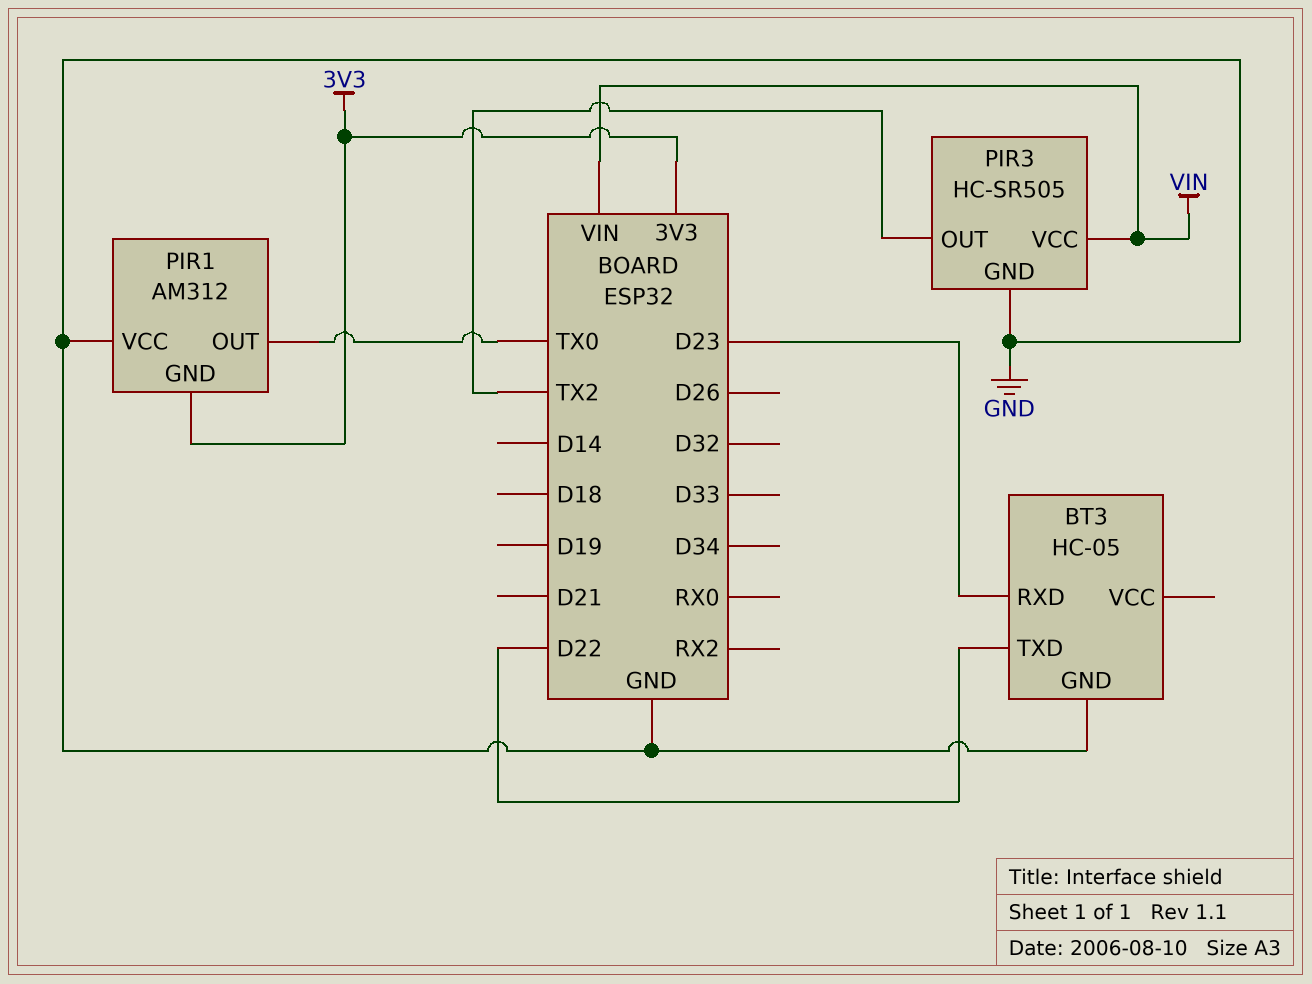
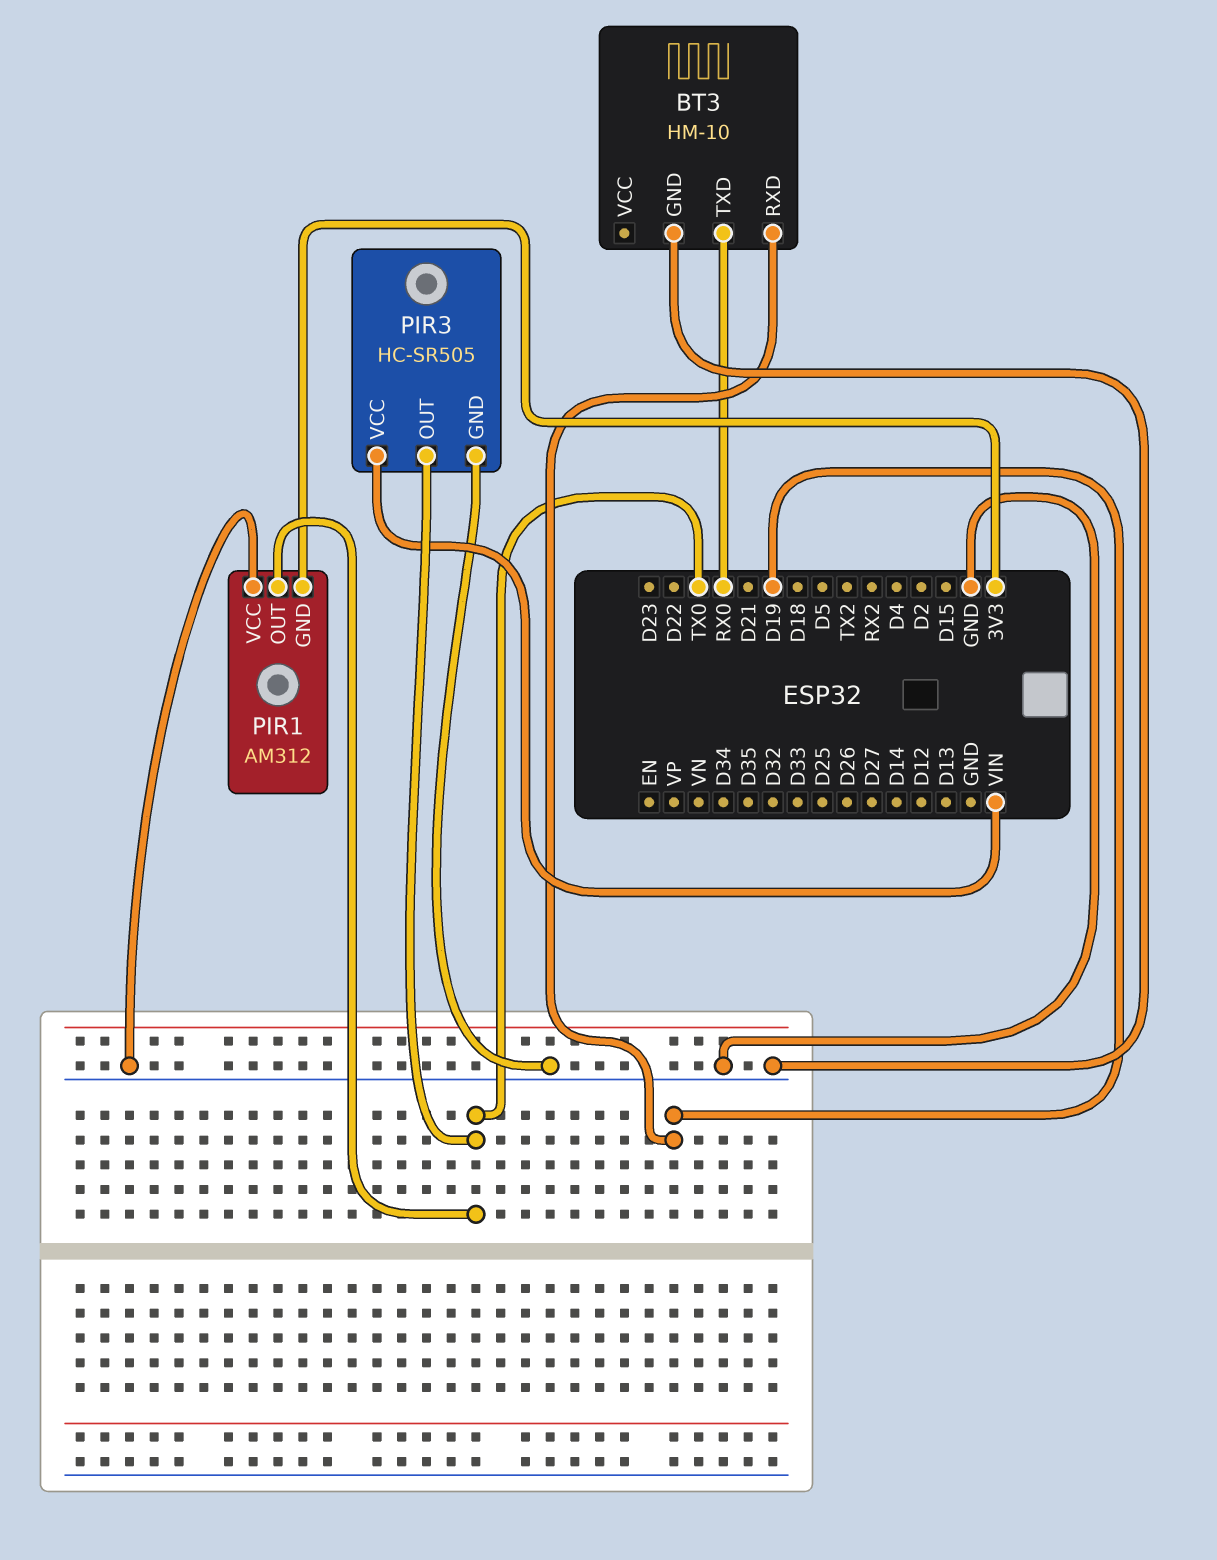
BT3: HC-05 -> HM-10
BT3 pin RXD: D23 -> D19
BT3 pin TXD: D22 -> RX0
PIR3 pin OUT: TX2 -> TX0

